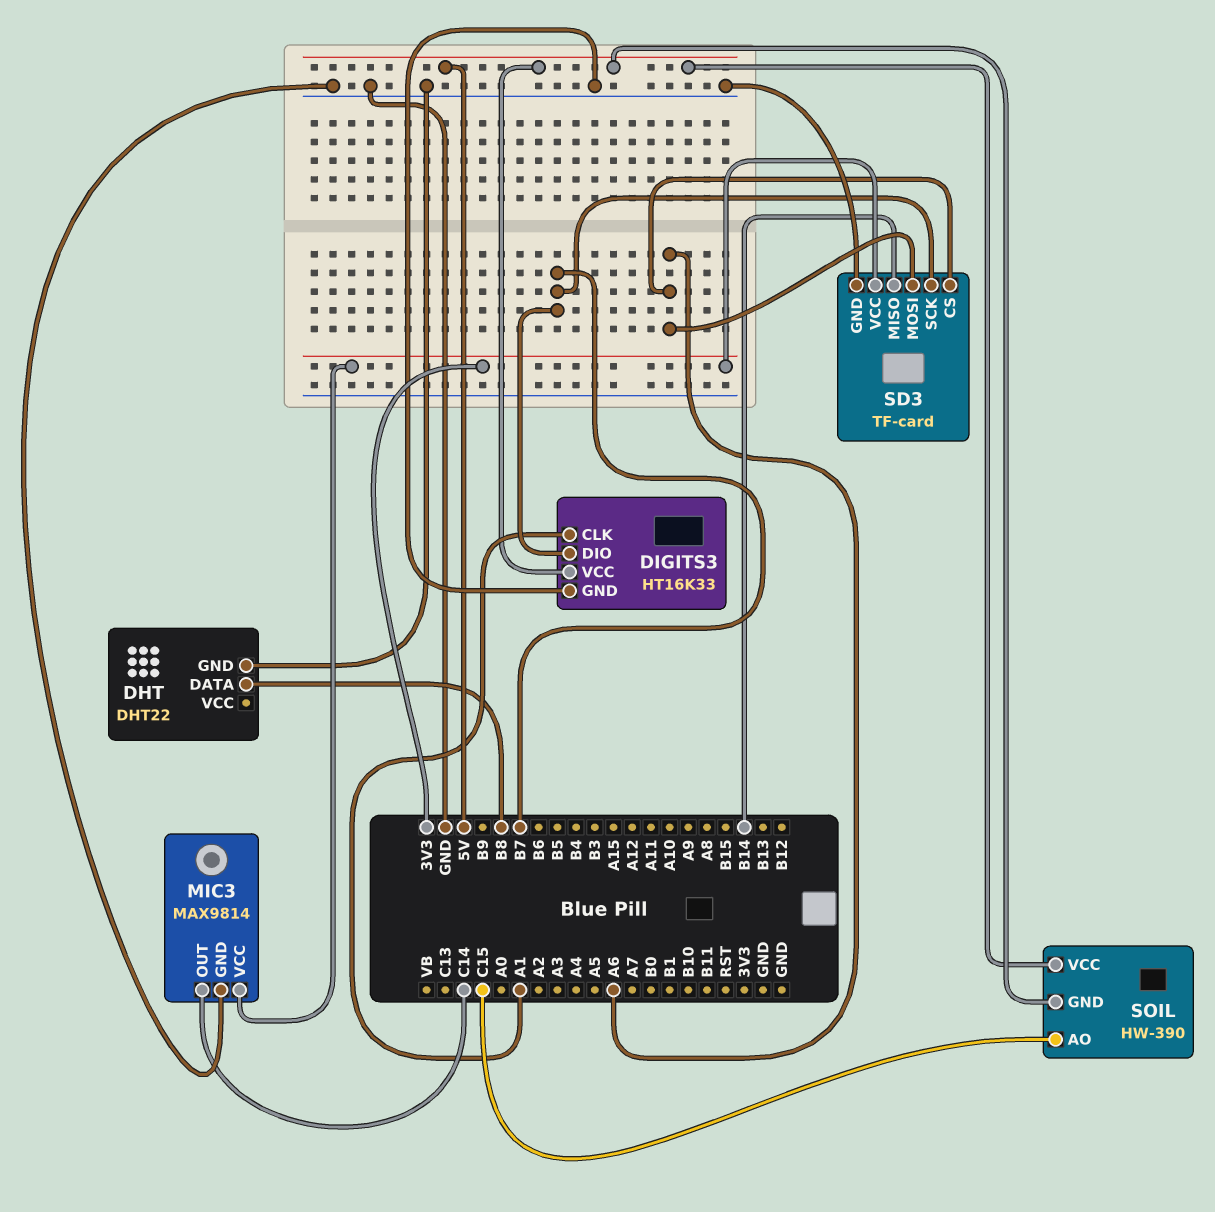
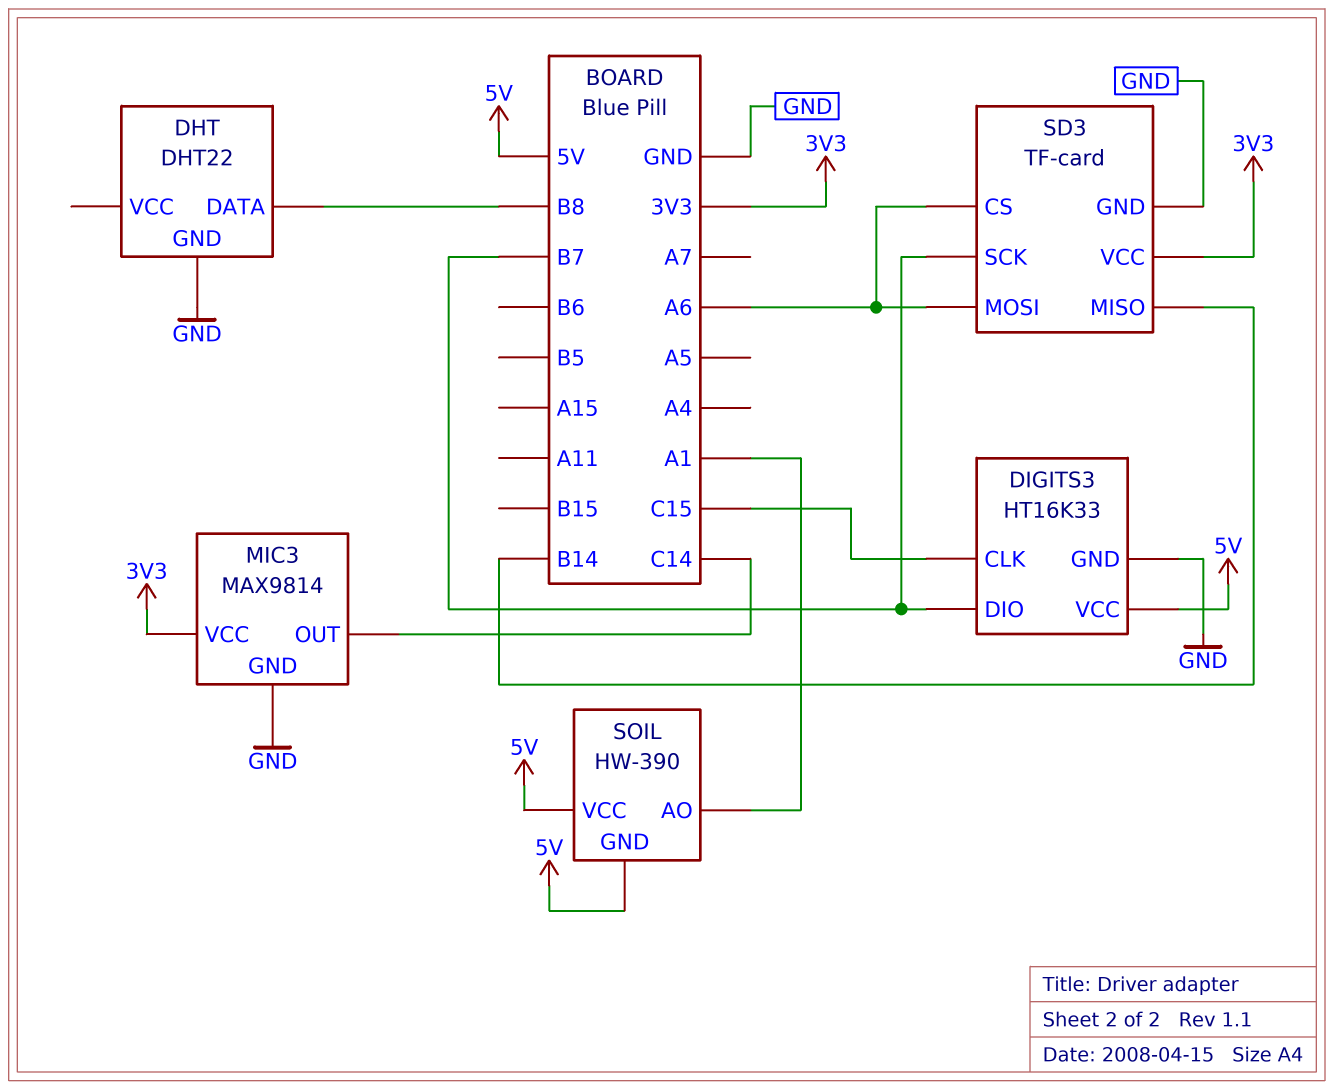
DIGITS3 pin CLK: A1 -> C15
SOIL pin AO: C15 -> A1

